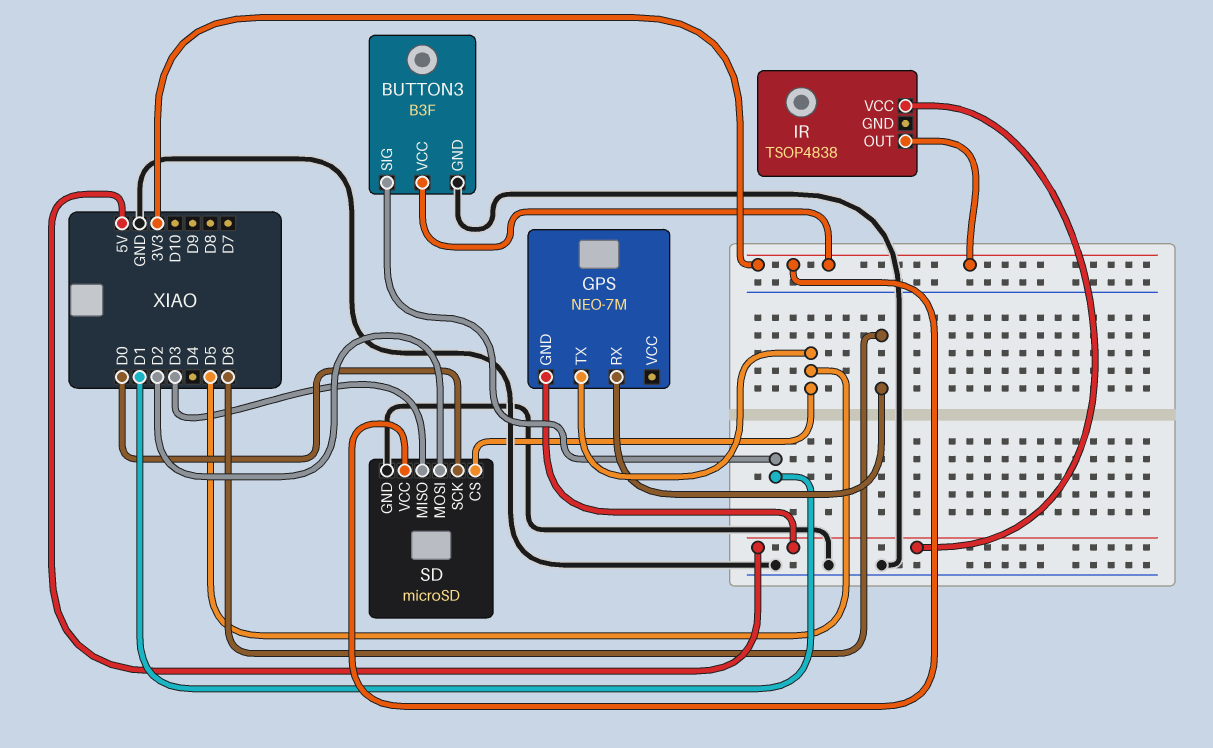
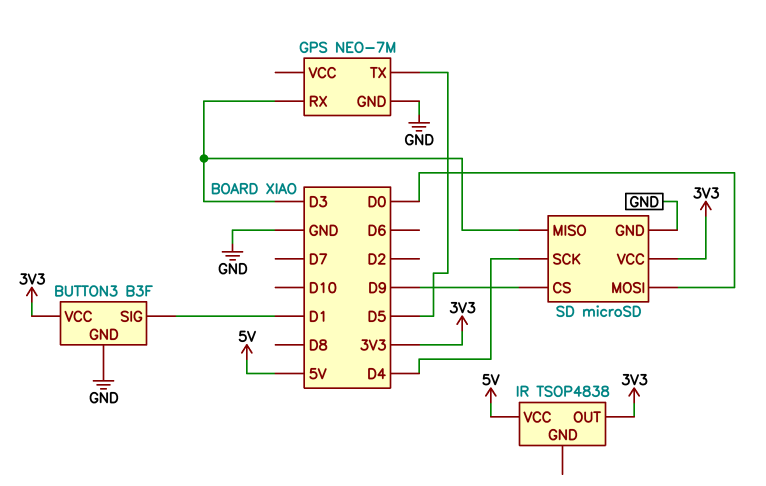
GPS pin GND: 5V -> GND
GPS pin RX: D6 -> D3
SD pin CS: D5 -> D9
SD pin MOSI: D2 -> D0
SD pin SCK: D0 -> D4

